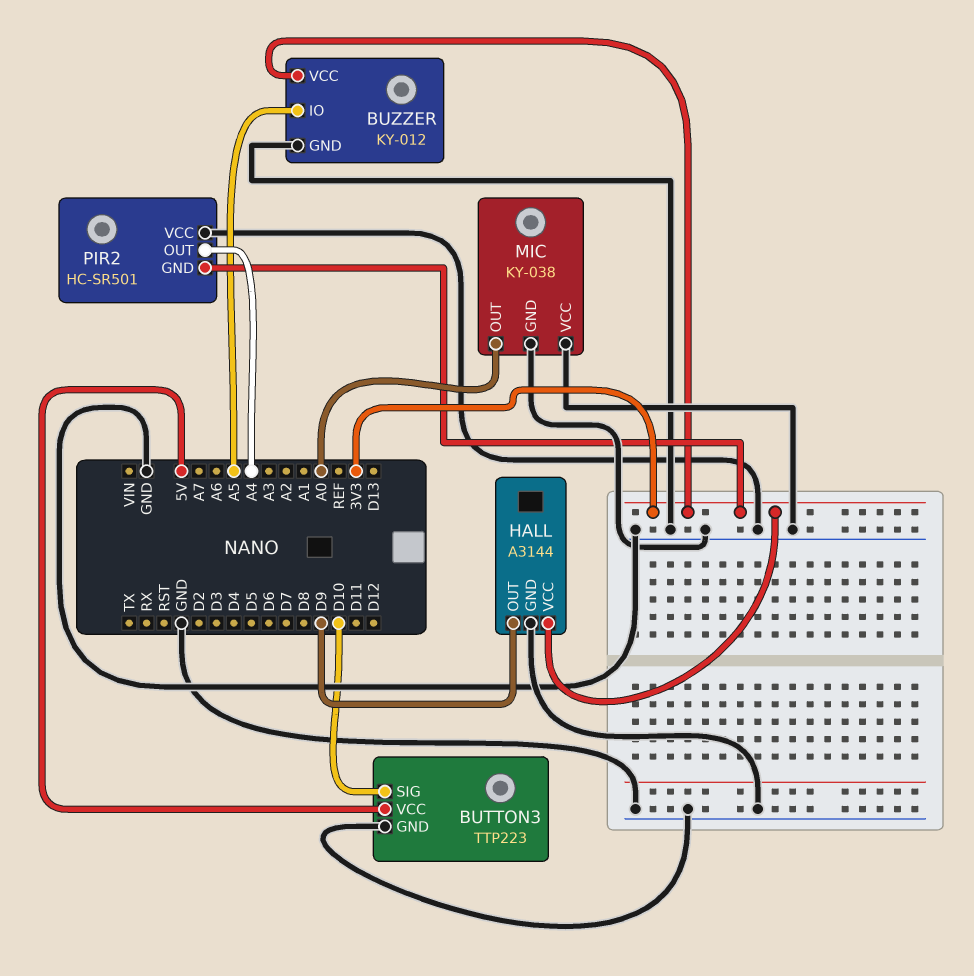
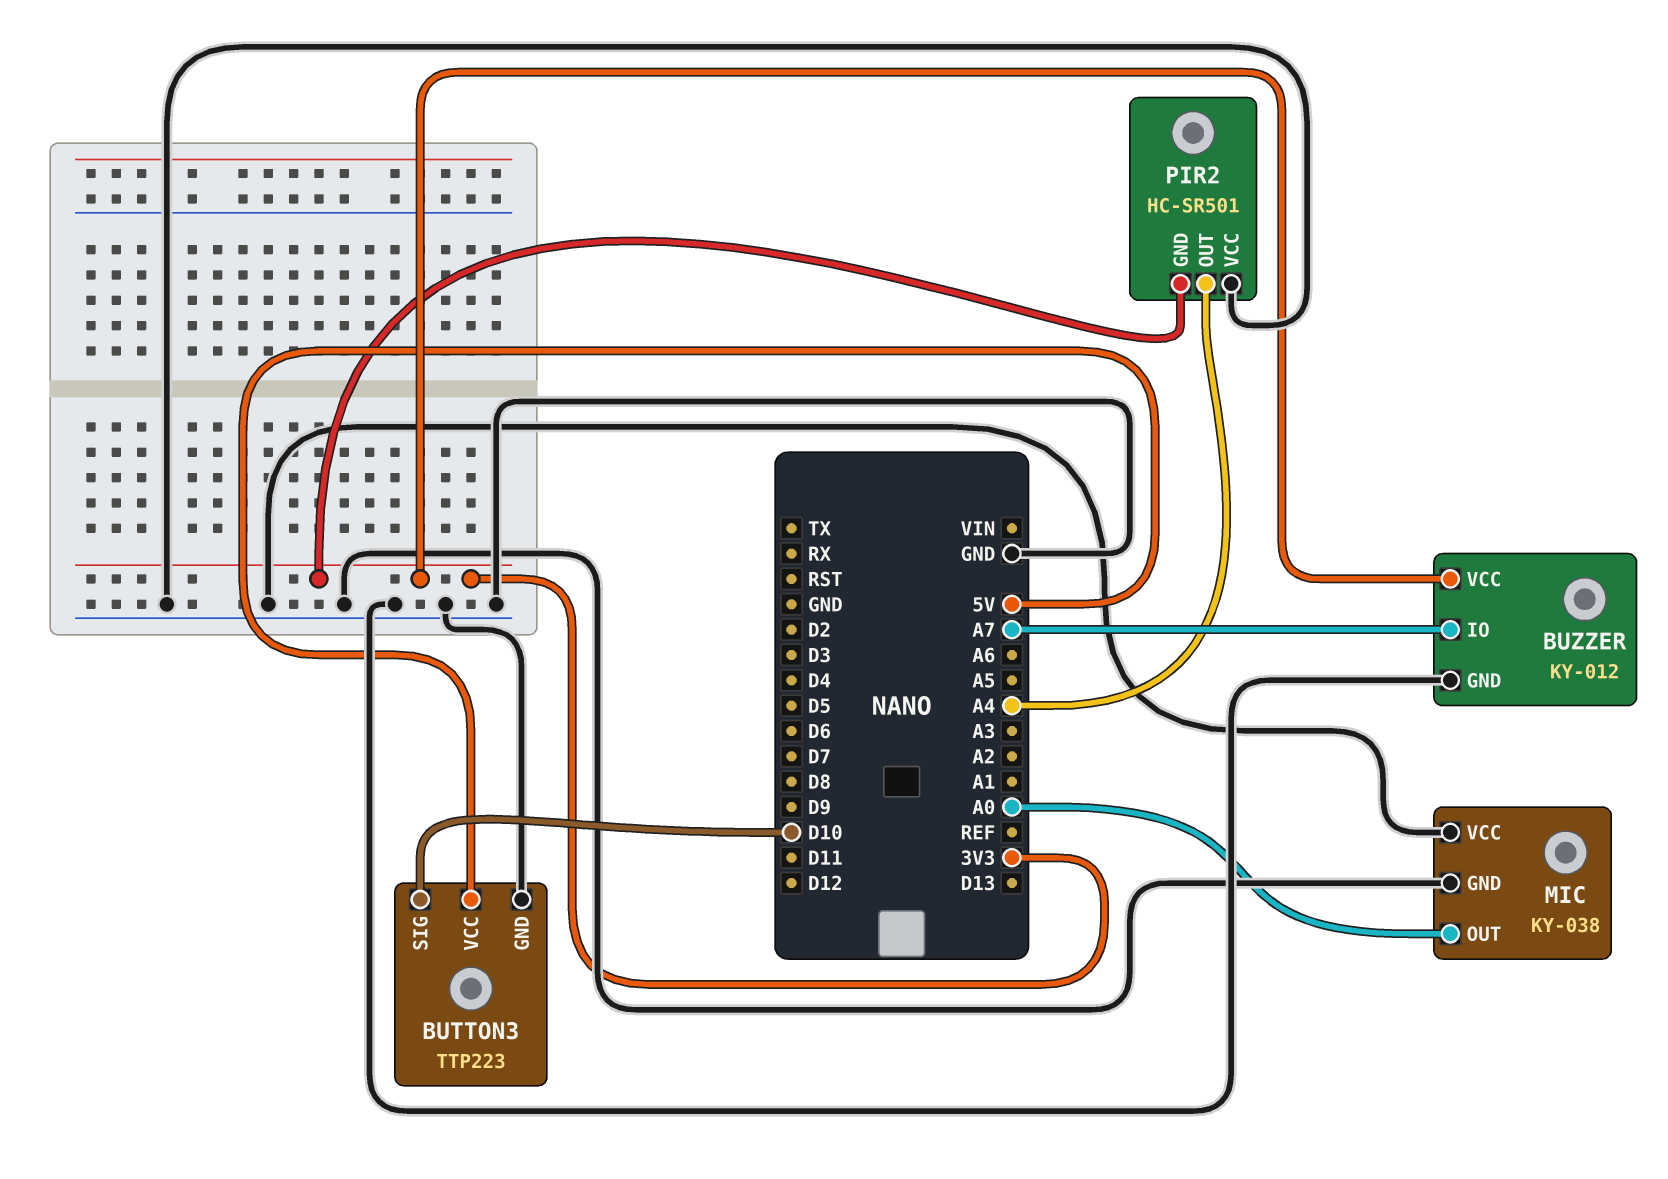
BUZZER pin IO: A5 -> A7
HALL: A3144 -> none
HALL pin GND: GND -> none
HALL pin OUT: D9 -> none
HALL pin VCC: 3V3 -> none

